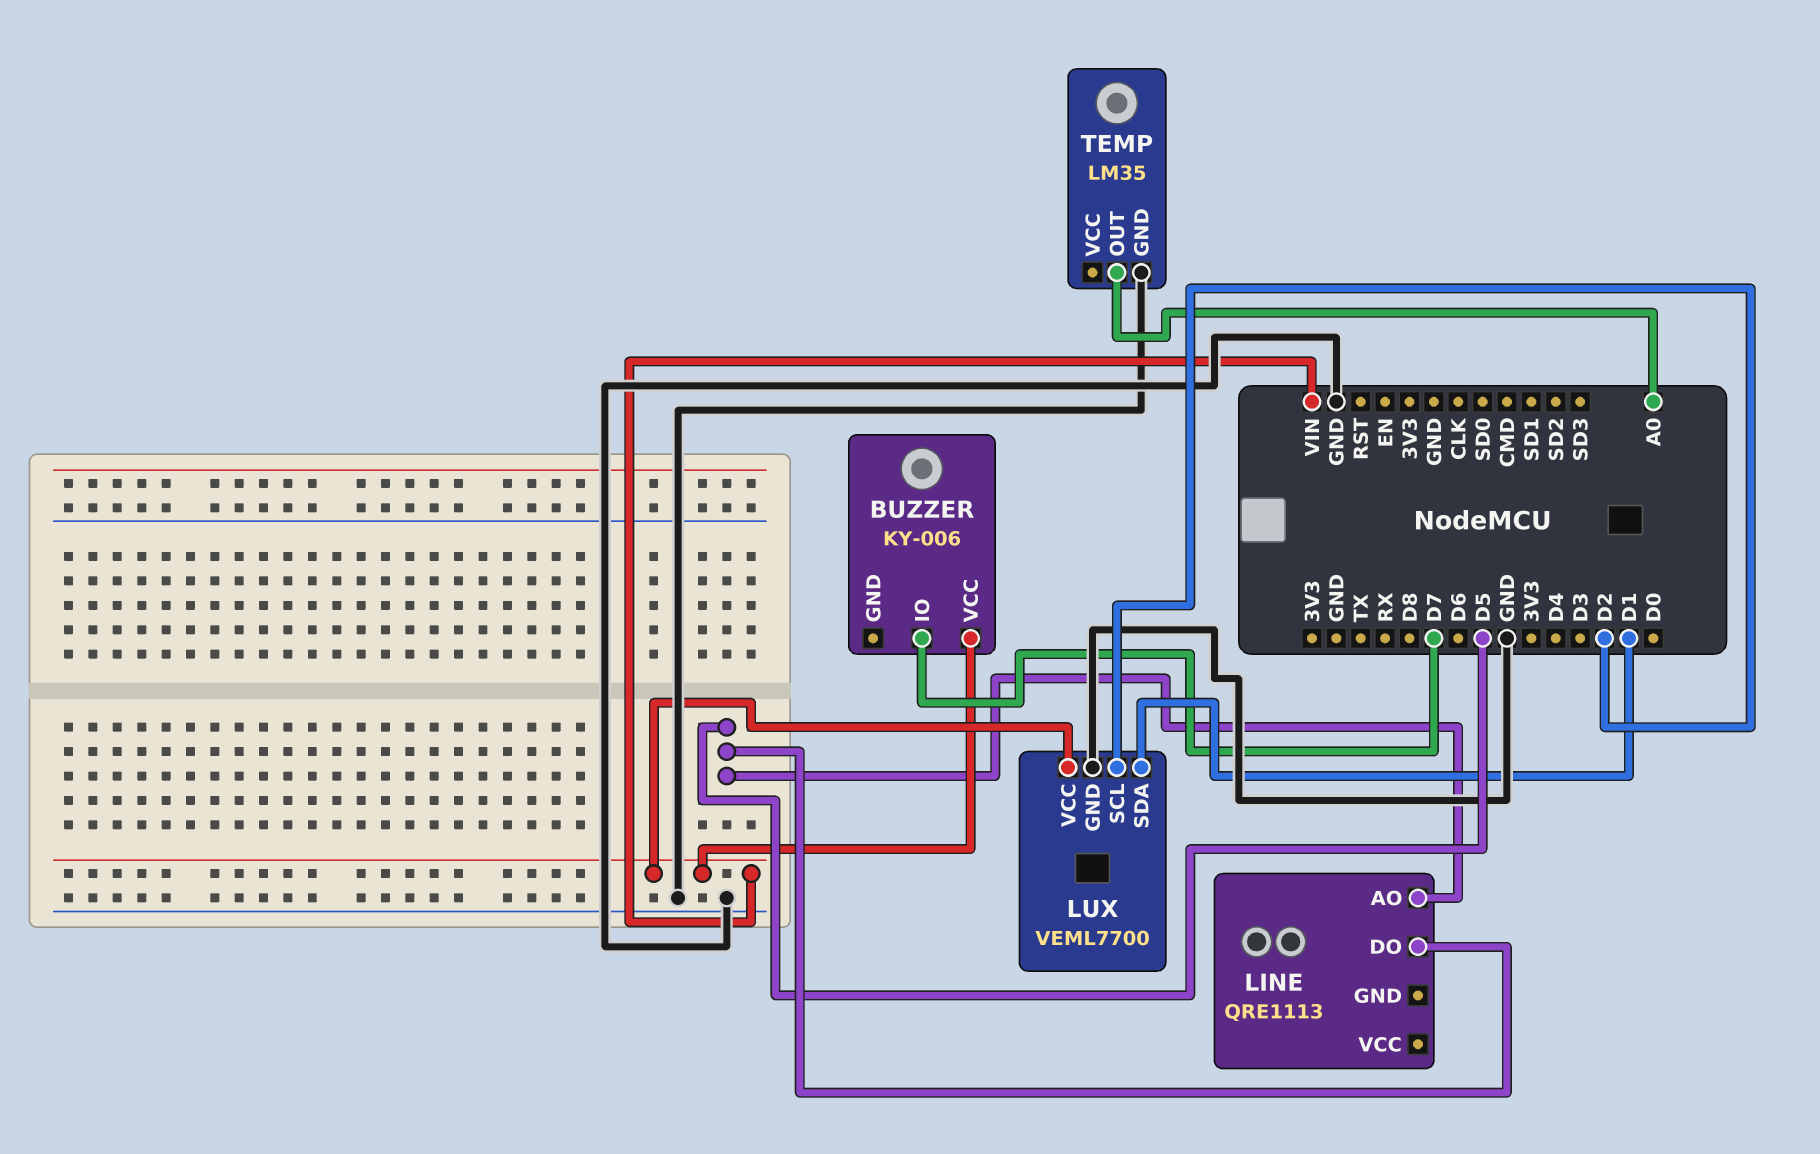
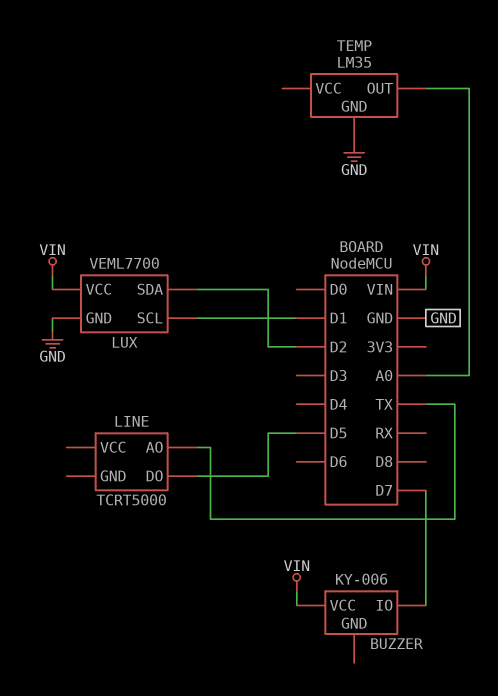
LINE: QRE1113 -> TCRT5000
LINE pin AO: D5 -> TX
LUX pin SCL: D2 -> D1
LUX pin SDA: D1 -> D2

